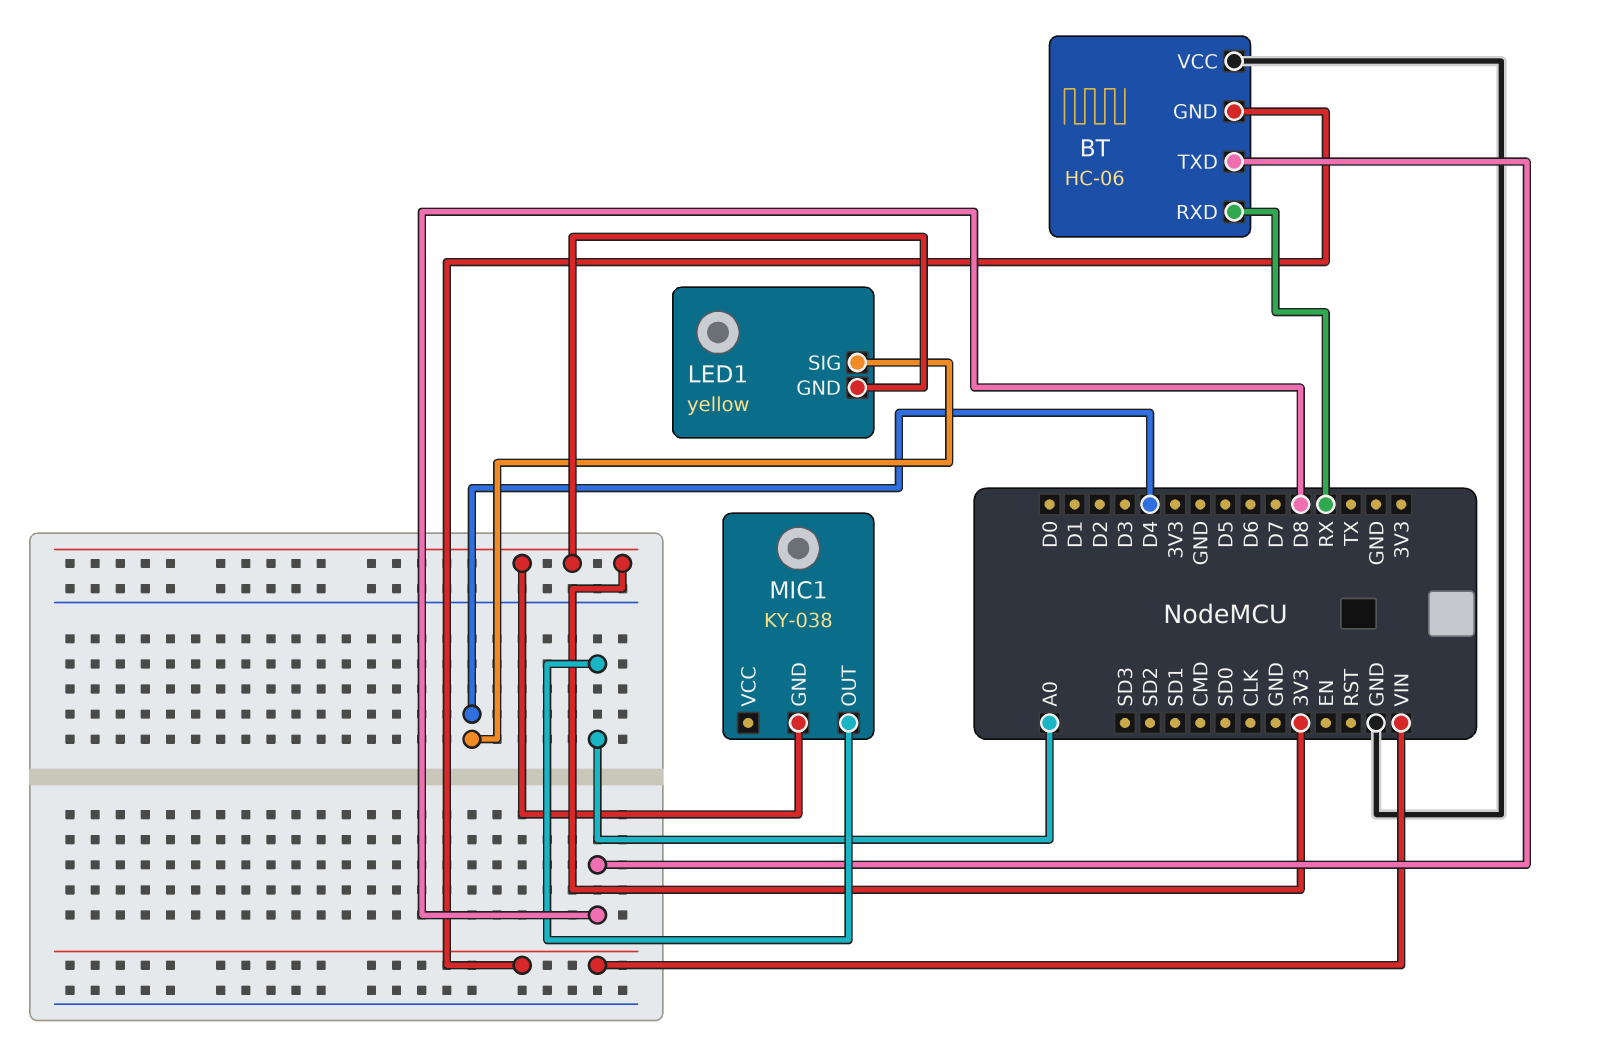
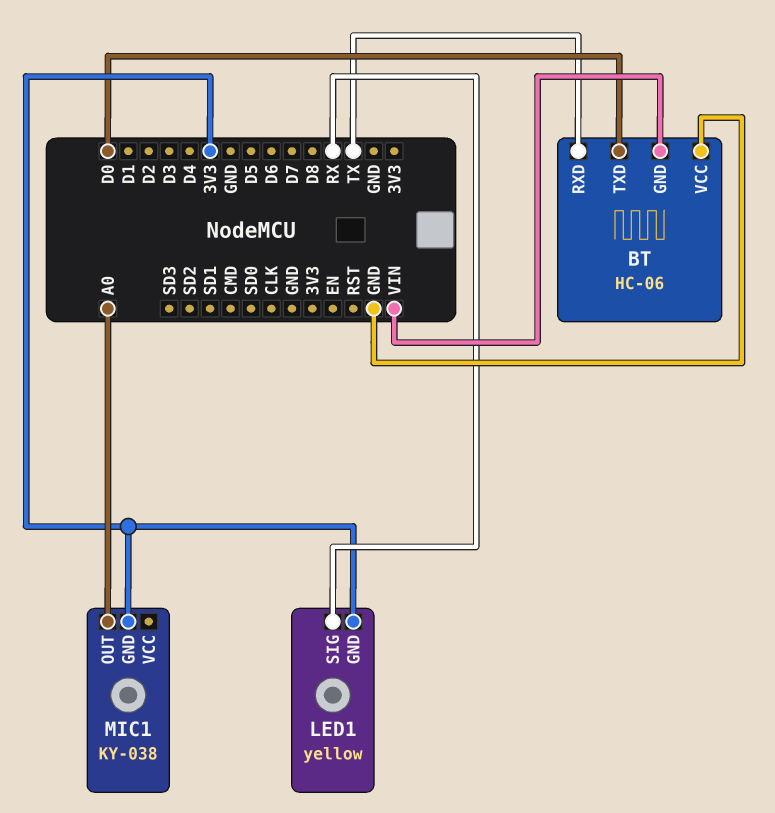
BT pin RXD: RX -> TX
BT pin TXD: D8 -> D0
LED1 pin SIG: D4 -> RX

